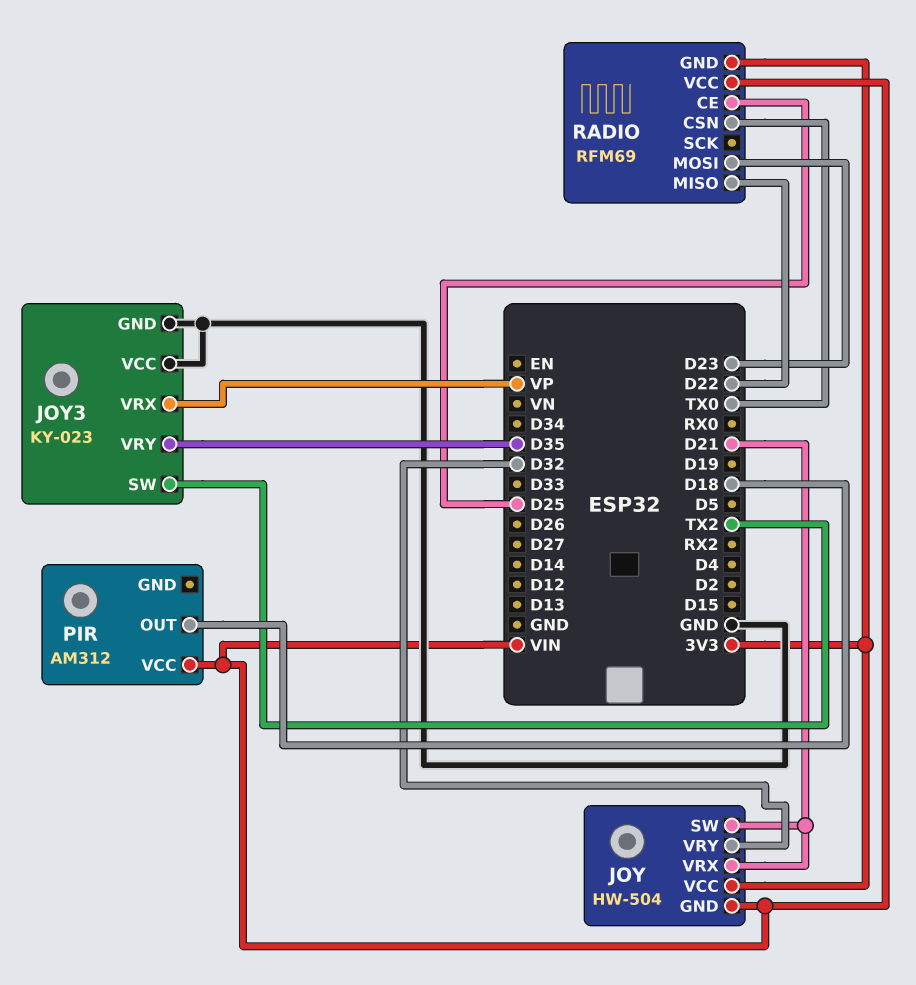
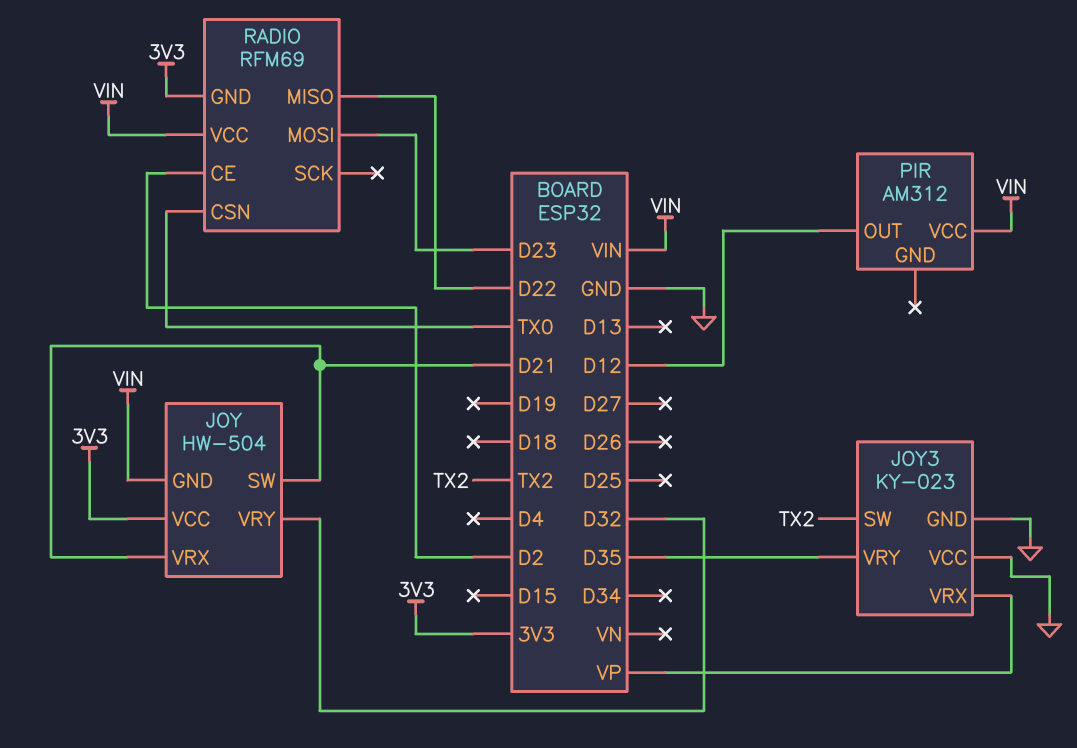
PIR pin OUT: D18 -> D12
RADIO pin CE: D25 -> D2

